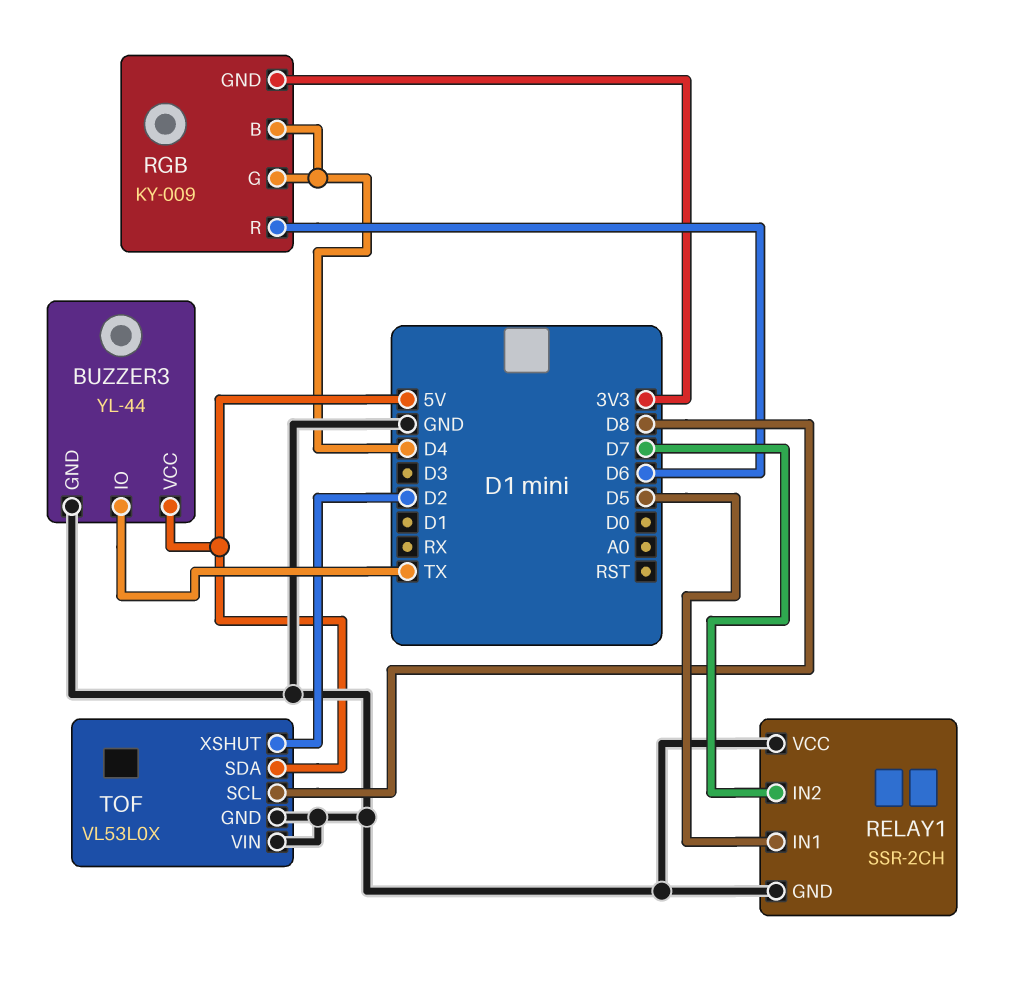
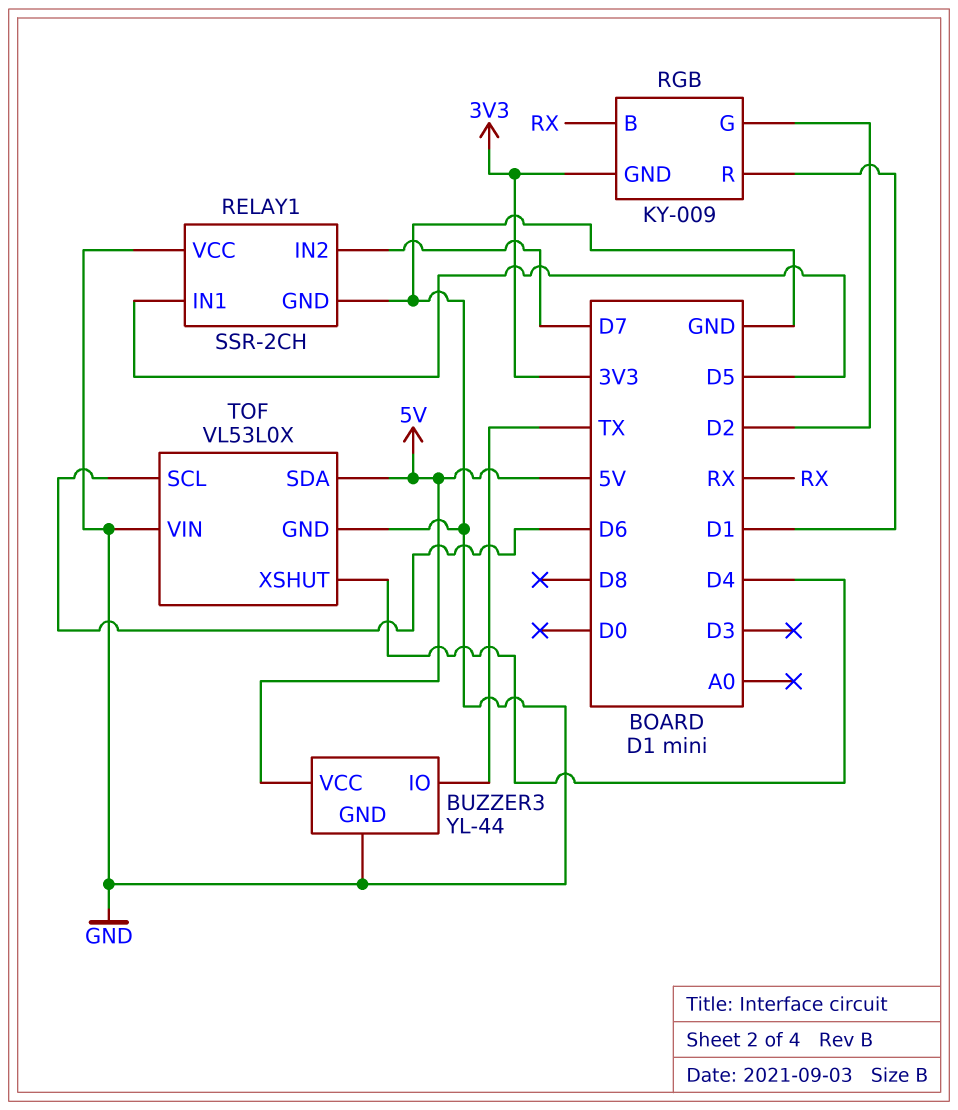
RGB pin B: D4 -> RX
RGB pin G: D4 -> D2
RGB pin R: D6 -> D1
TOF pin SCL: D8 -> D6
TOF pin XSHUT: D2 -> D4

